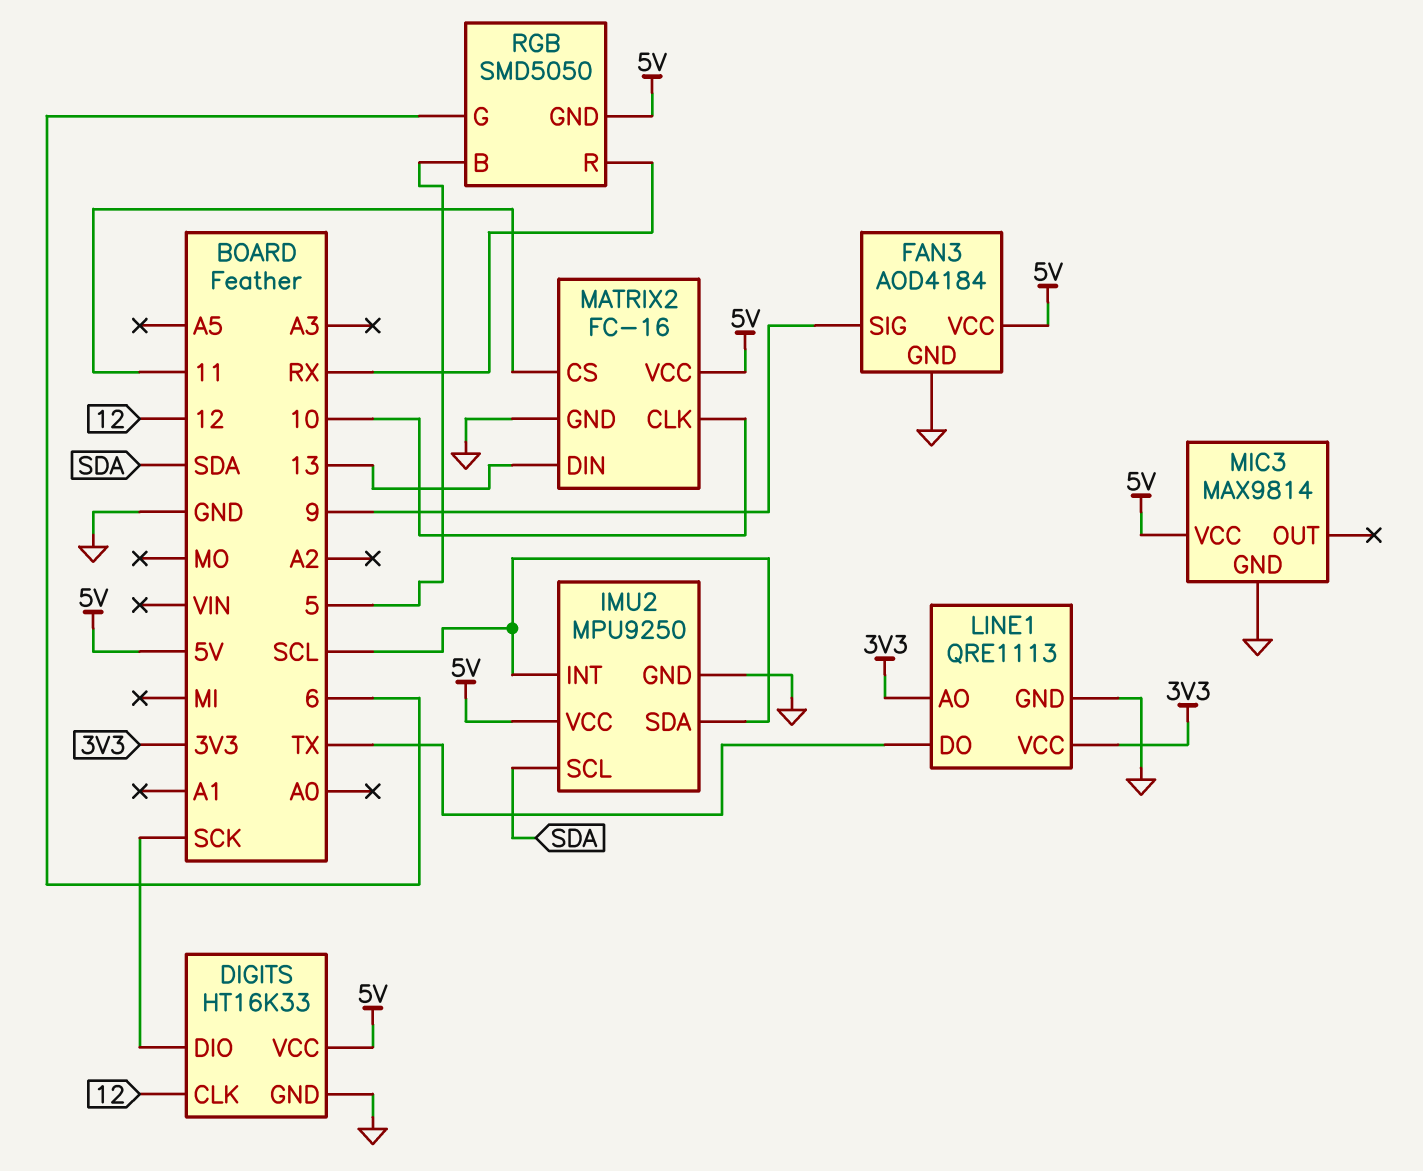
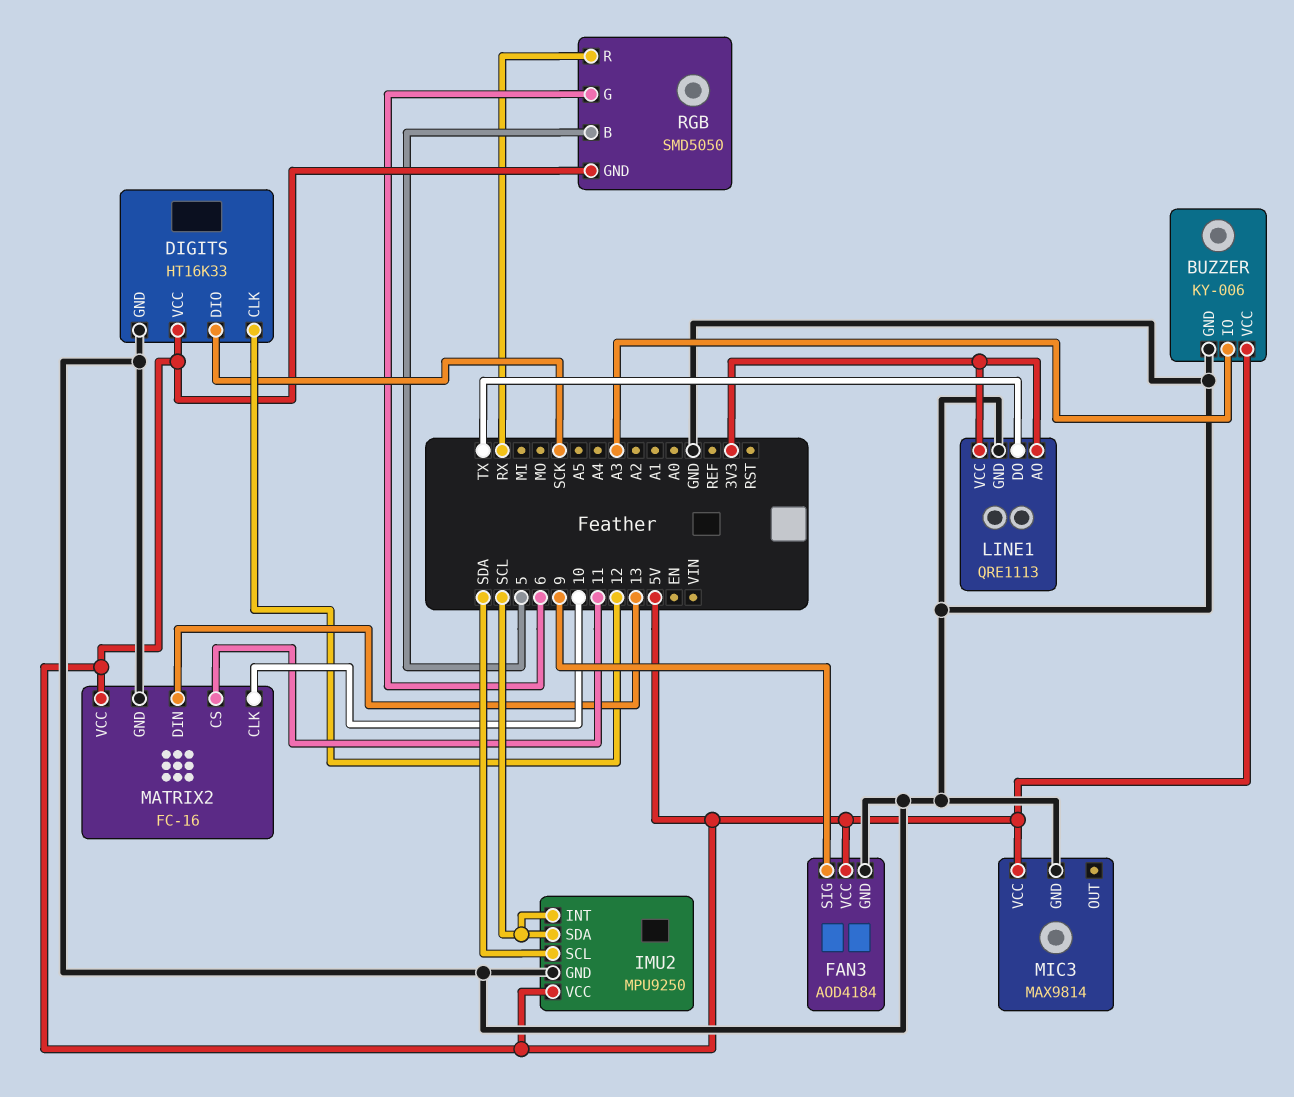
BUZZER: none -> KY-006
BUZZER pin GND: none -> GND
BUZZER pin IO: none -> A3
BUZZER pin VCC: none -> 5V

